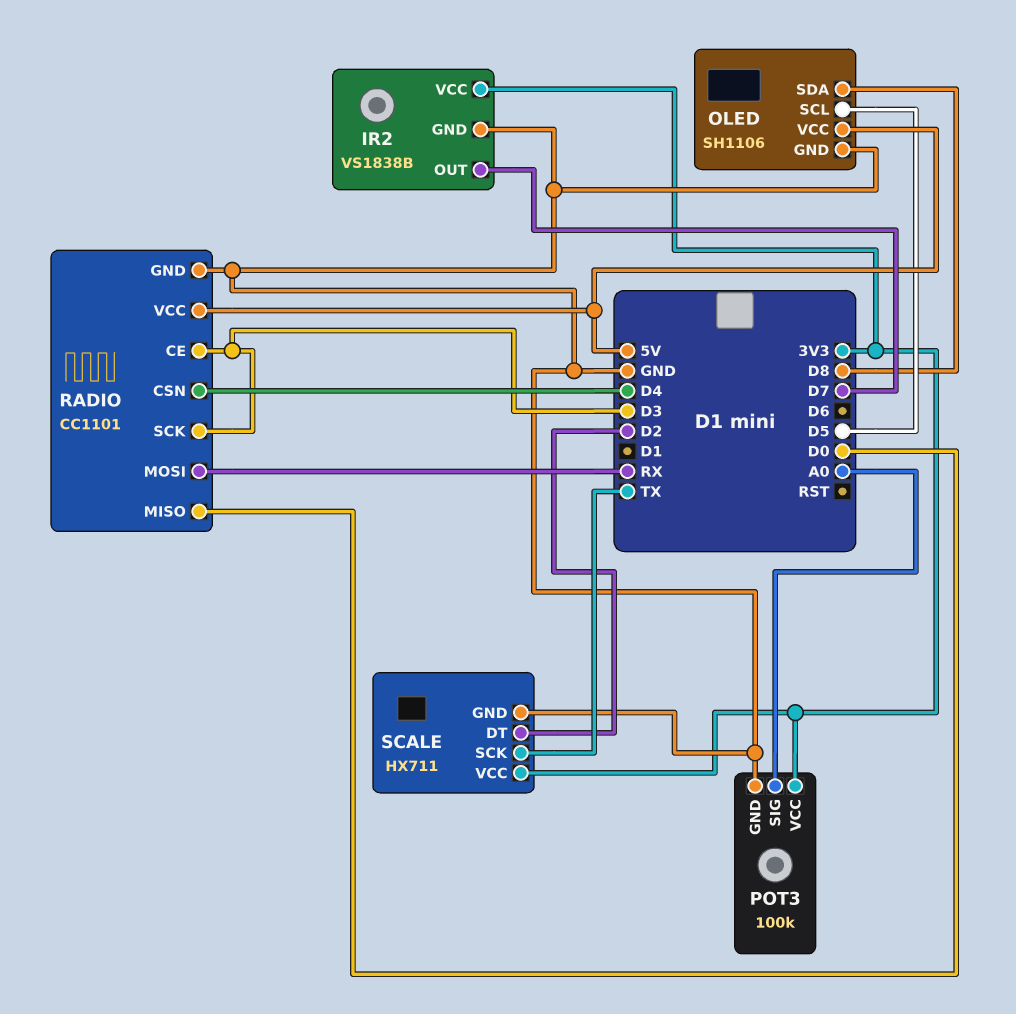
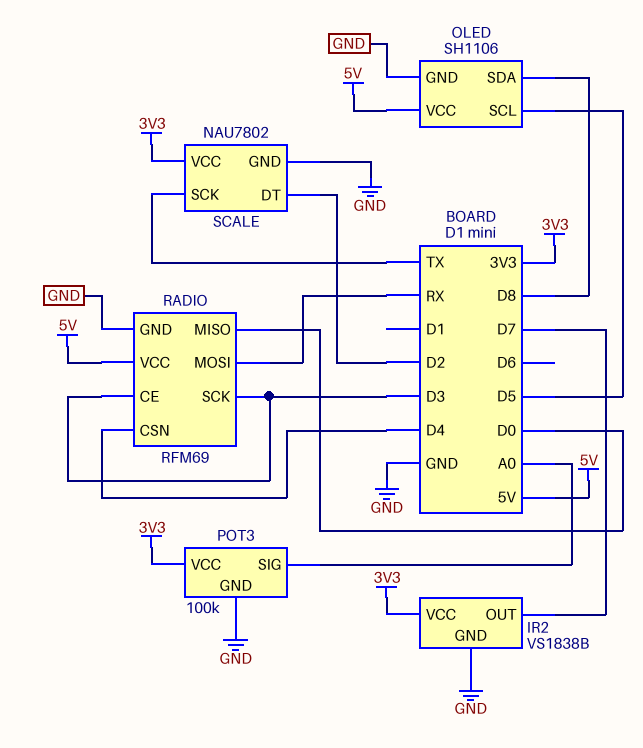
RADIO: CC1101 -> RFM69
SCALE: HX711 -> NAU7802

